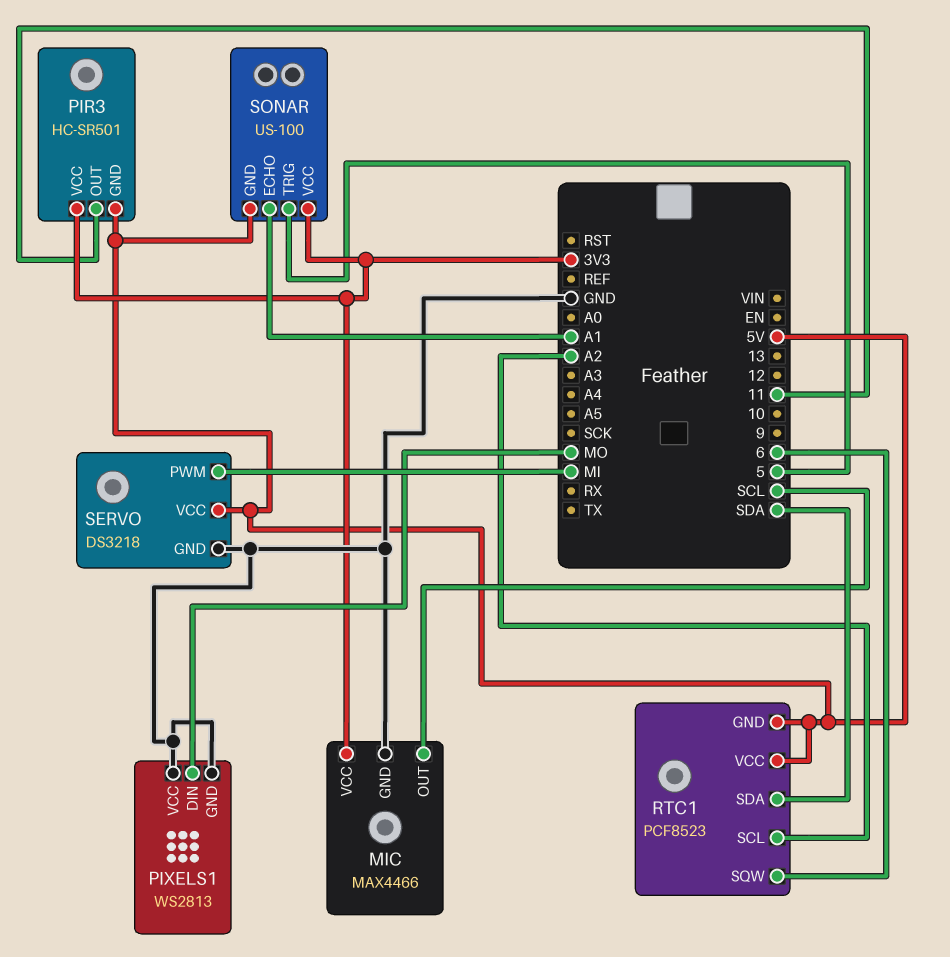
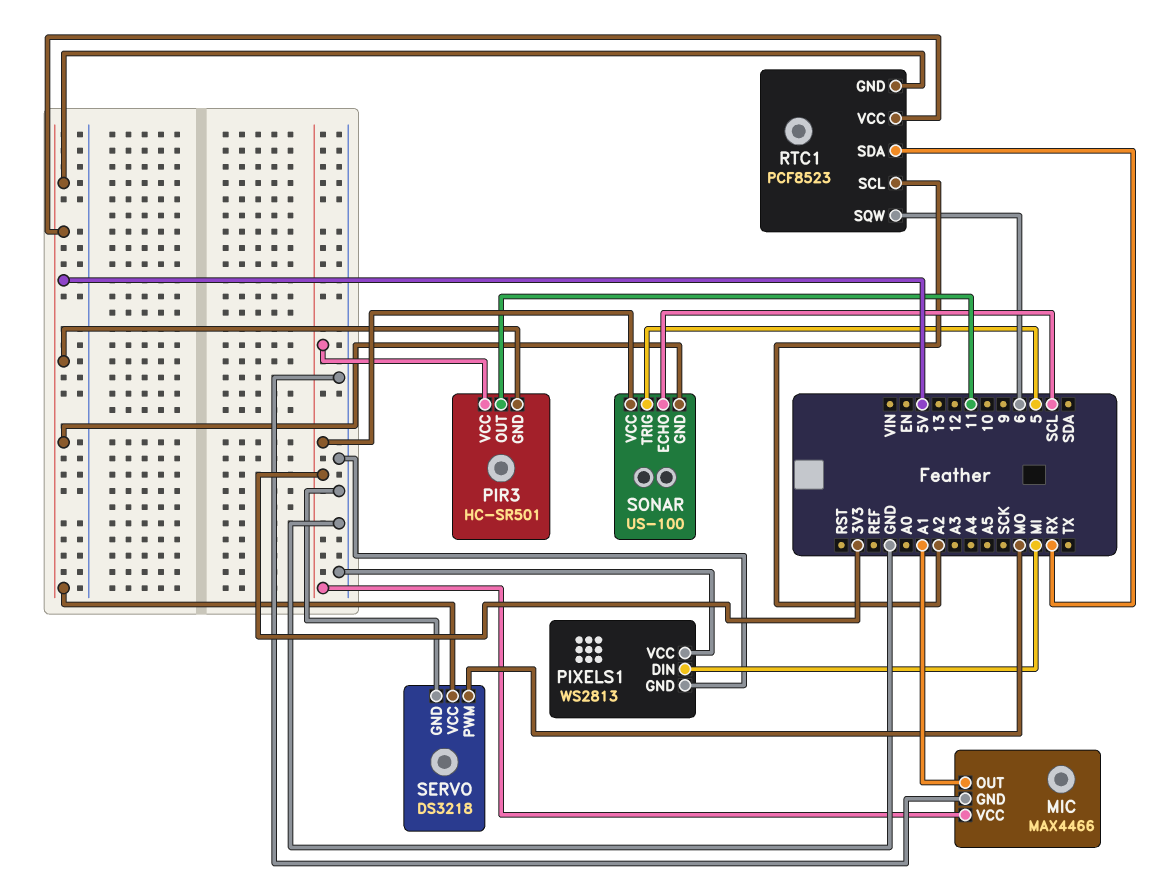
MIC pin OUT: SCL -> A1
PIXELS1 pin DIN: MO -> MI
RTC1 pin SDA: SDA -> RX
SERVO pin PWM: MI -> MO
SONAR pin ECHO: A1 -> SCL

